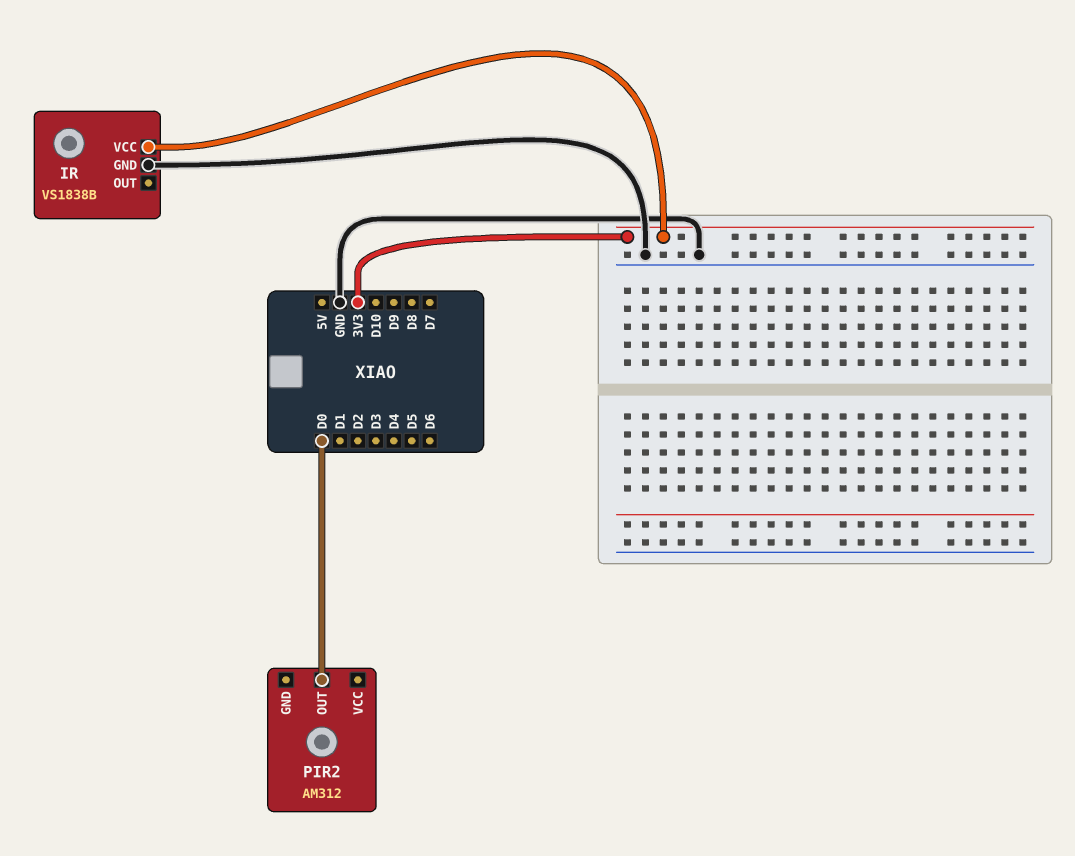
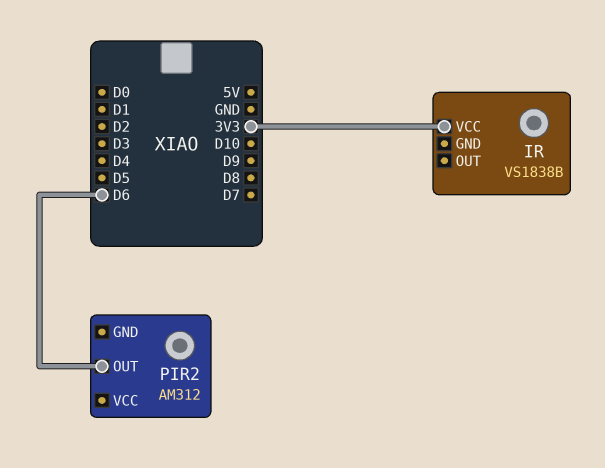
IR pin GND: GND -> none
PIR2 pin OUT: D0 -> D6

